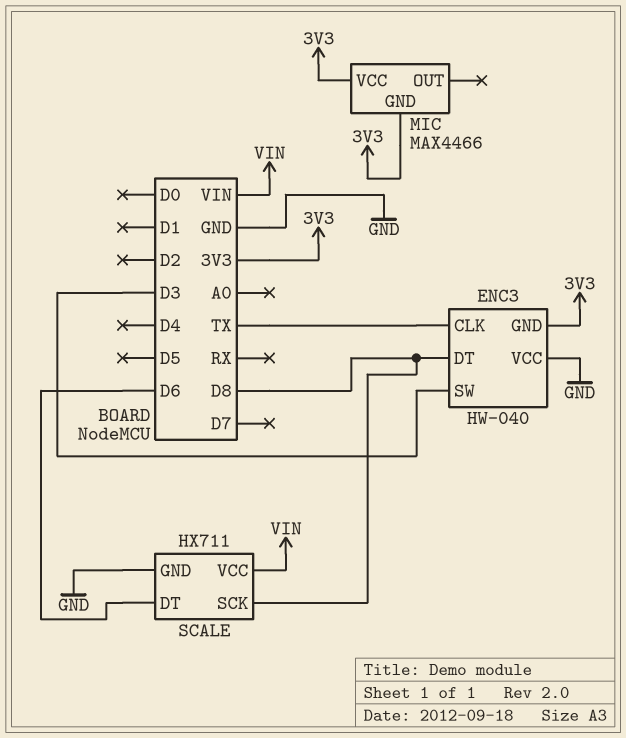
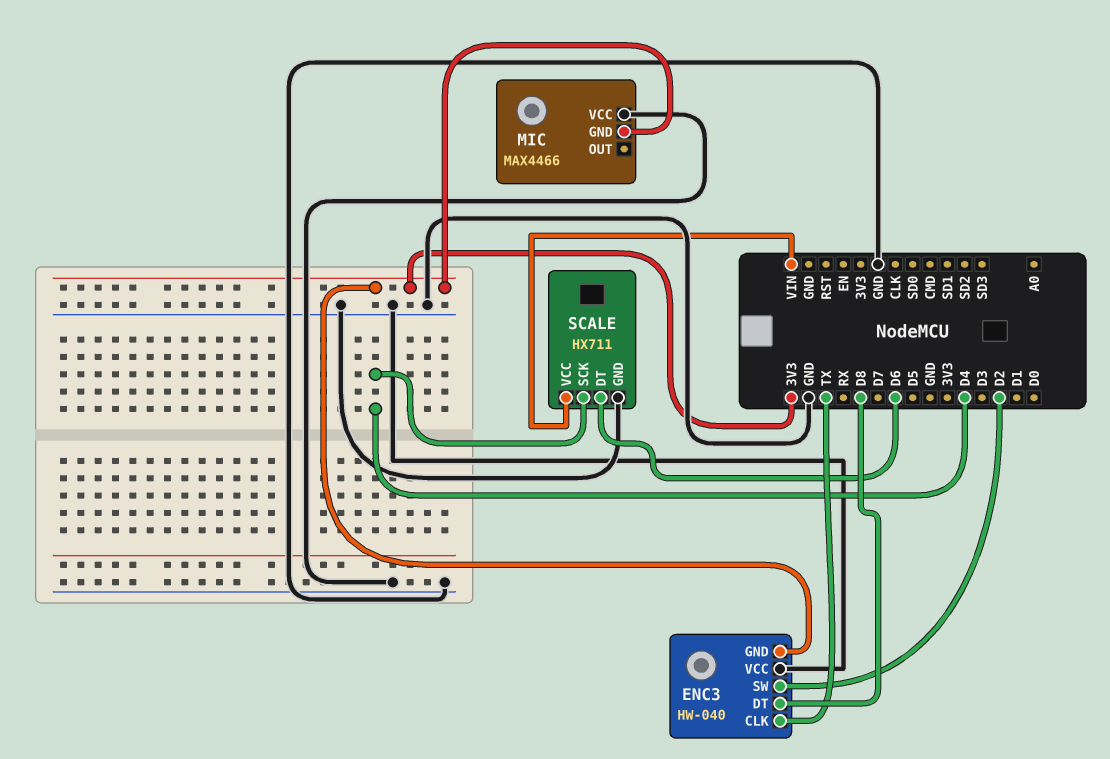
ENC3 pin SW: D3 -> D2
MIC pin VCC: 3V3 -> GND
SCALE pin SCK: D8 -> D4

